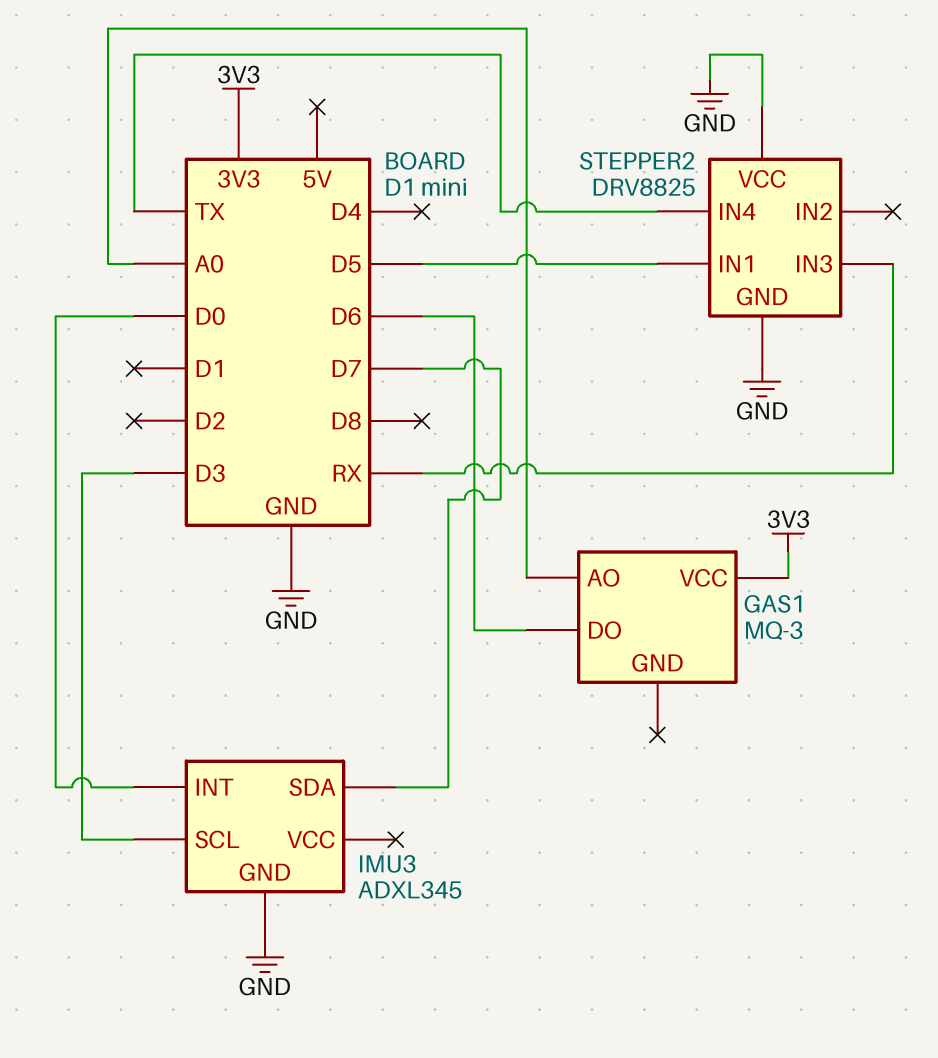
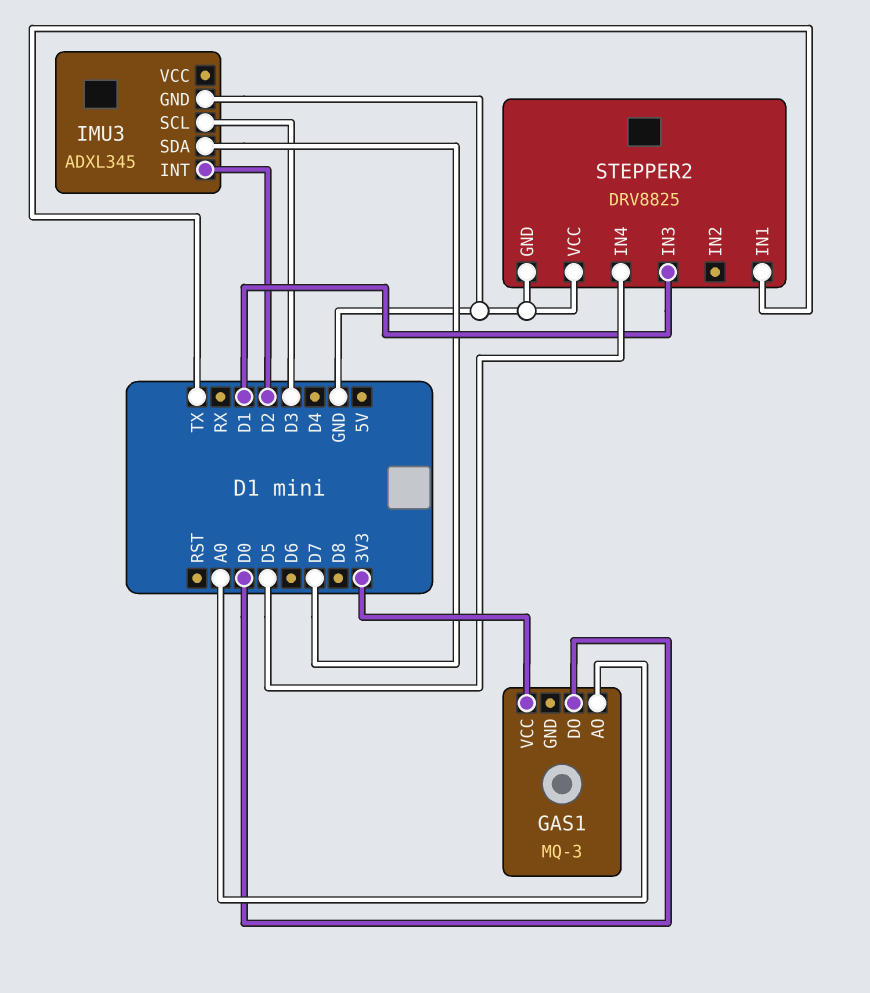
GAS1 pin DO: D6 -> D0
IMU3 pin INT: D0 -> D2
STEPPER2 pin IN1: D5 -> TX
STEPPER2 pin IN3: RX -> D1
STEPPER2 pin IN4: TX -> D5

